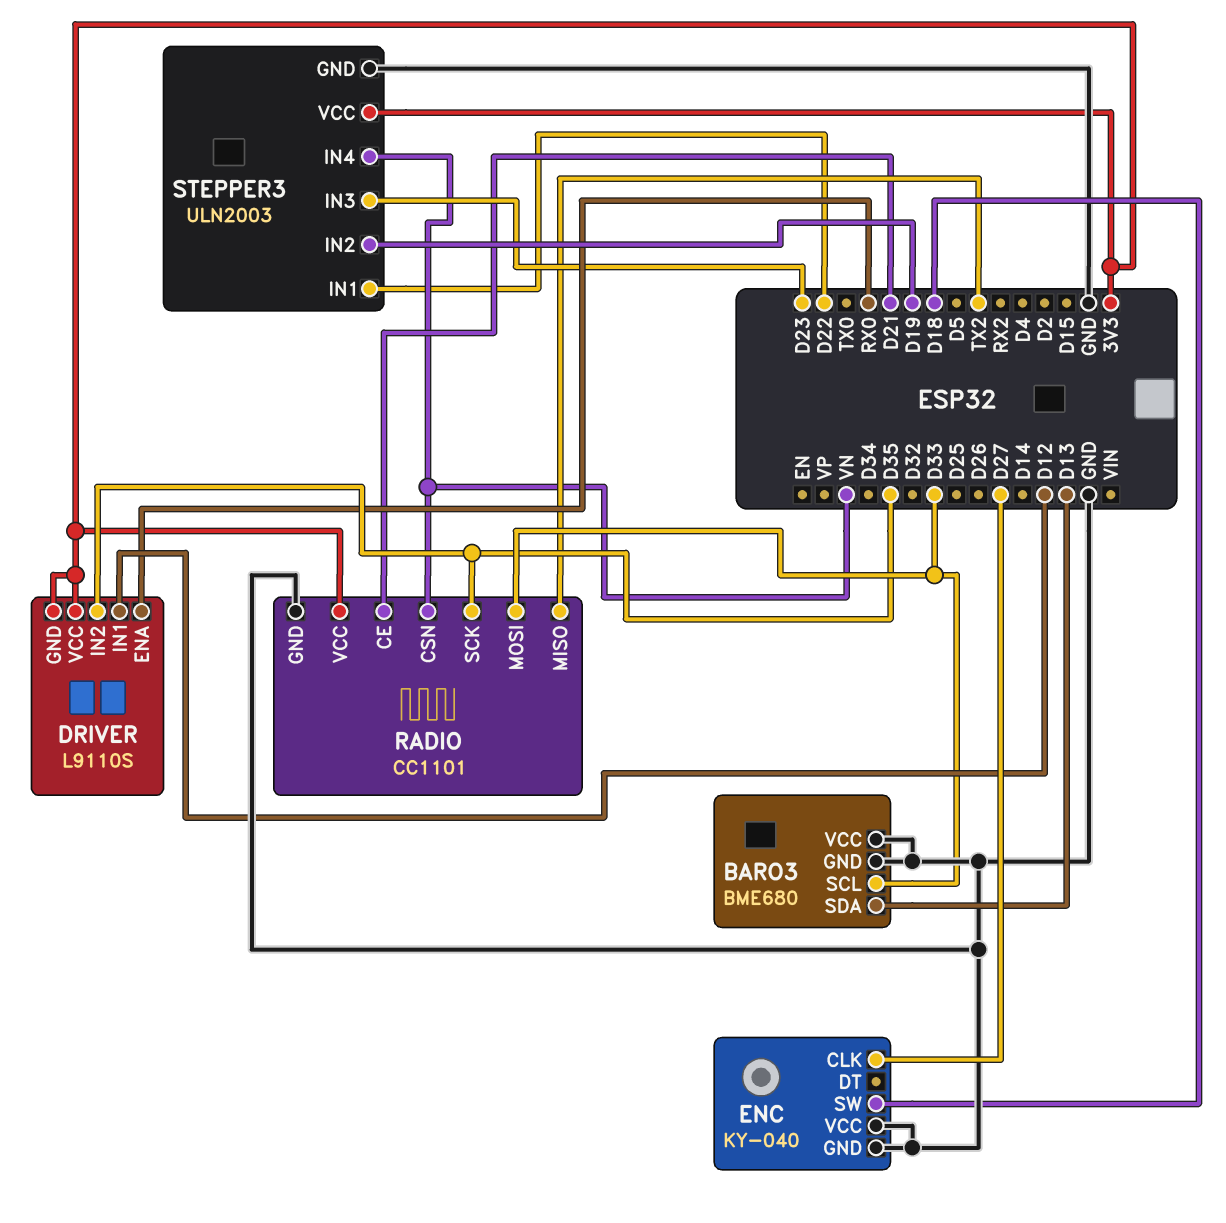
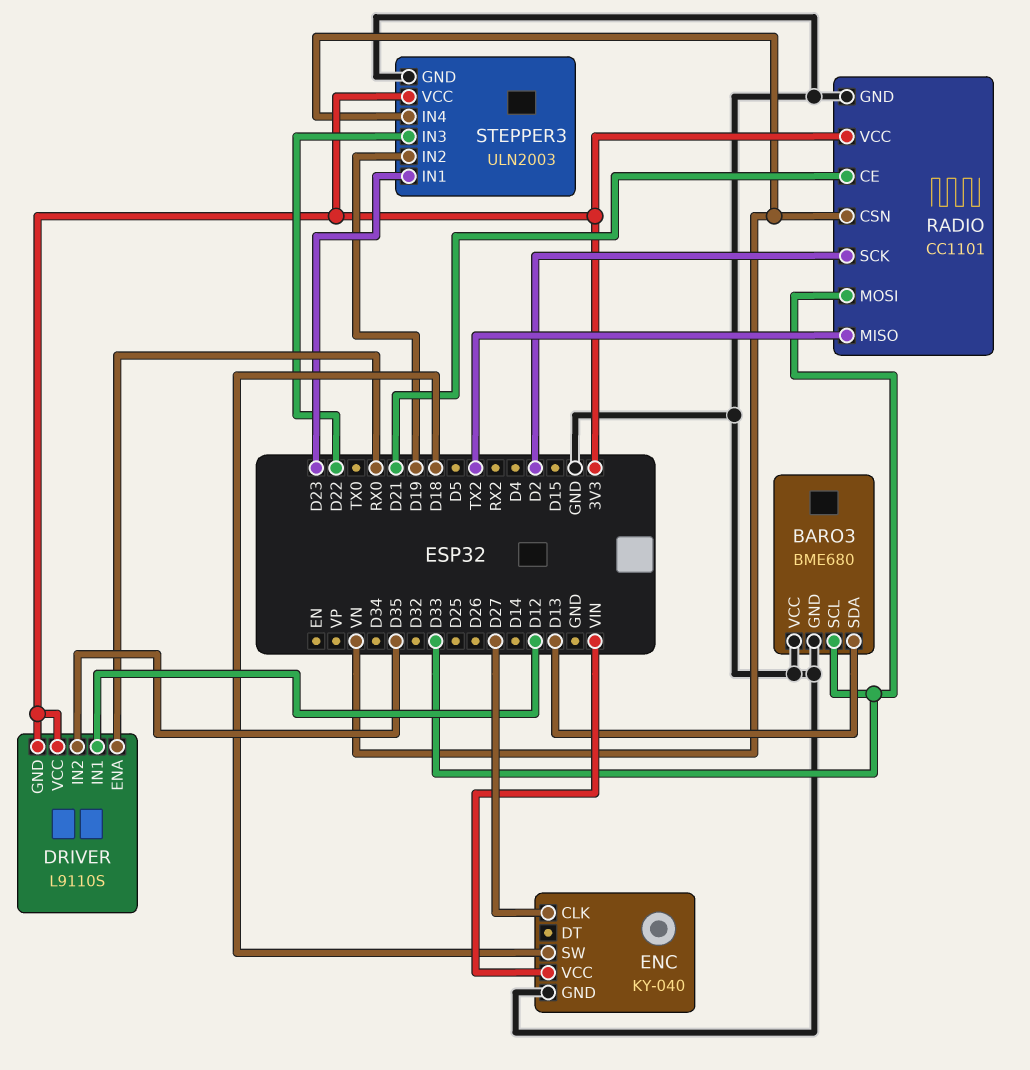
ENC pin VCC: GND -> VIN
RADIO pin SCK: D35 -> D2
STEPPER3 pin IN1: D22 -> D23
STEPPER3 pin IN3: D23 -> D22

